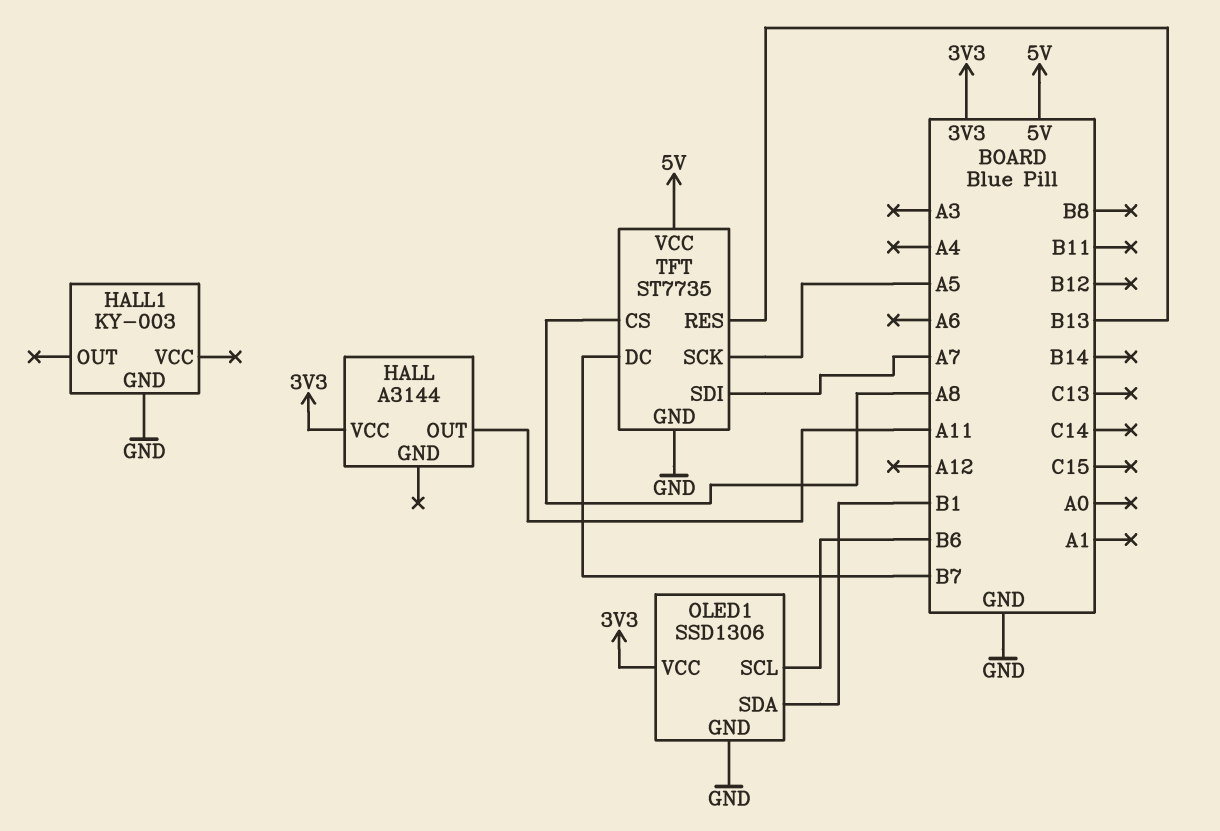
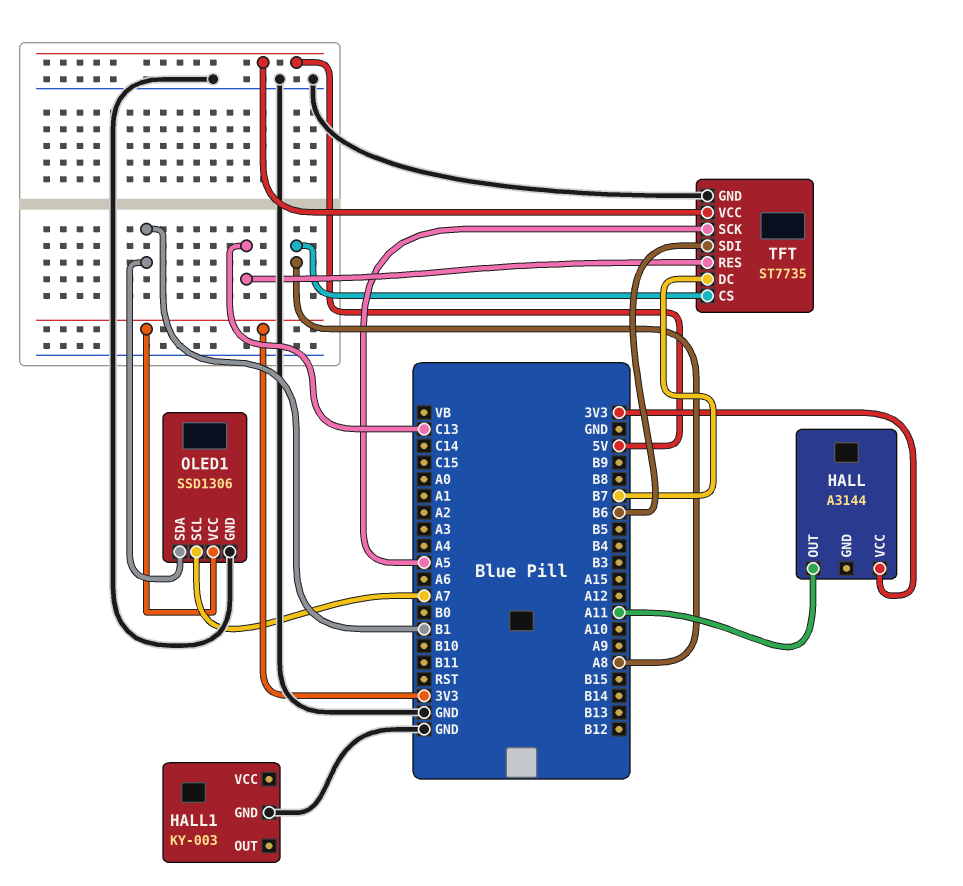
OLED1 pin SCL: B6 -> A7
TFT pin RES: B13 -> C13
TFT pin SDI: A7 -> B6

